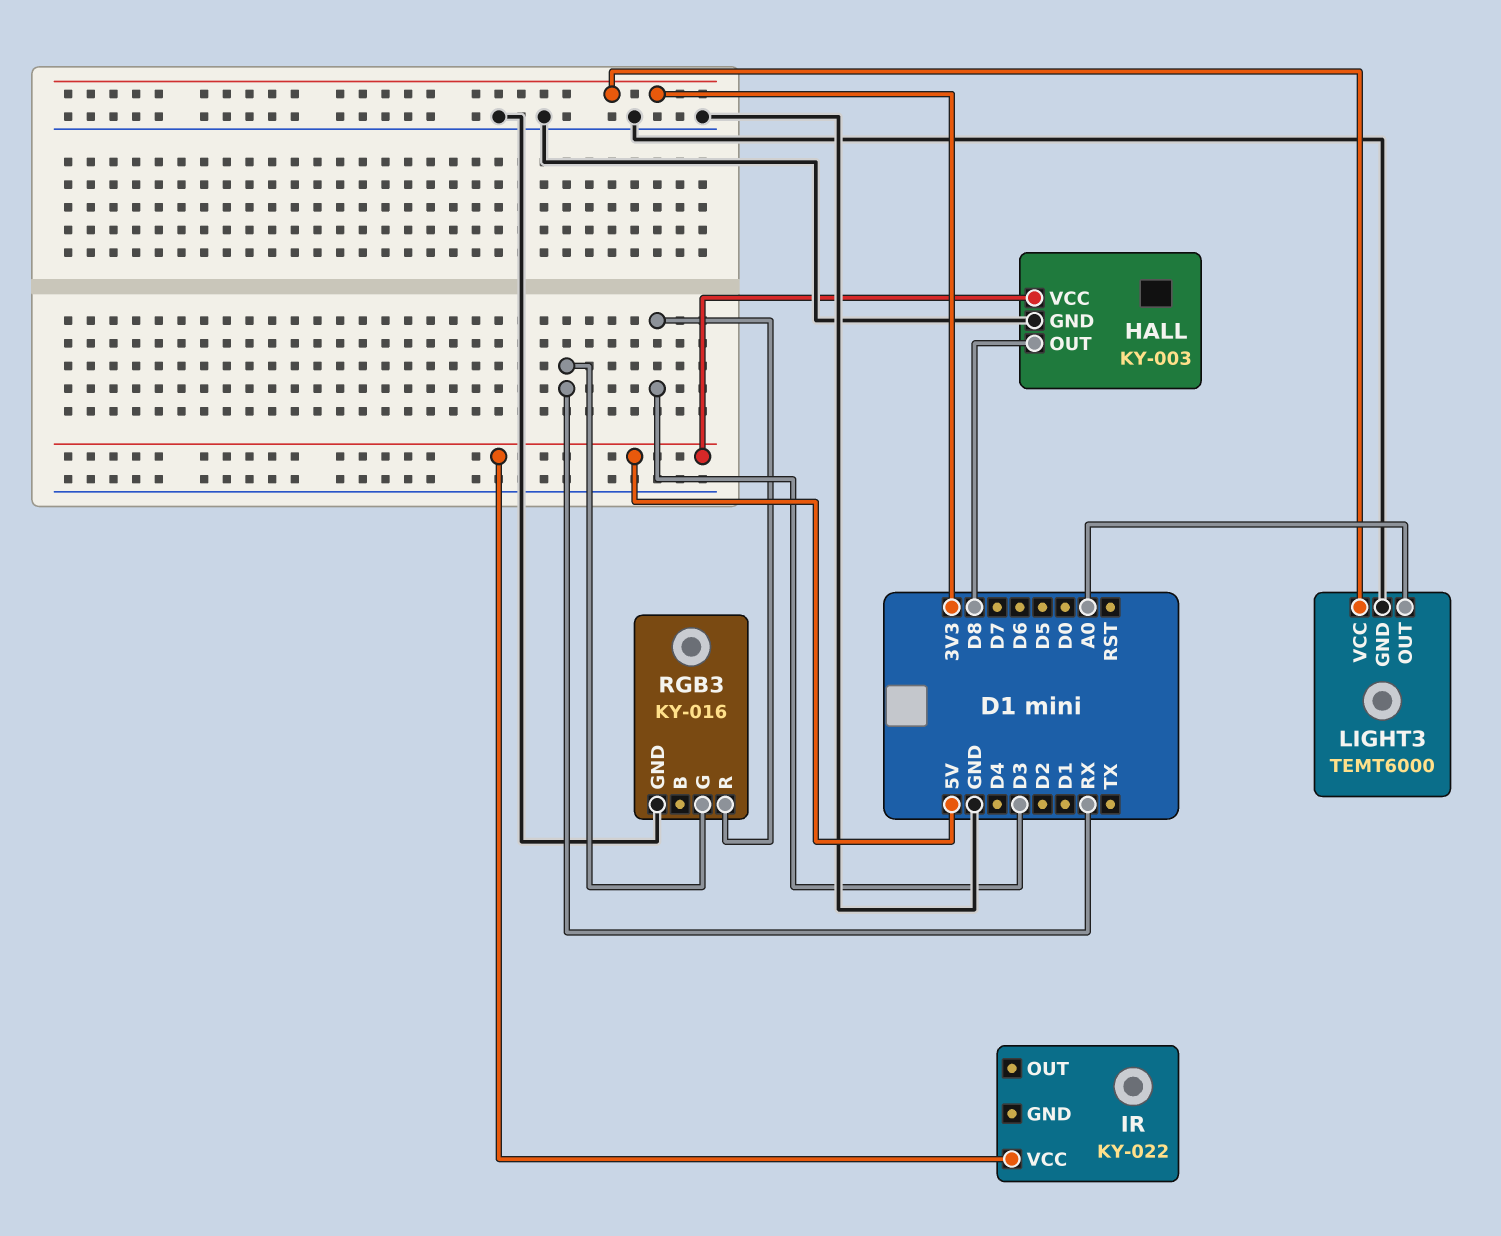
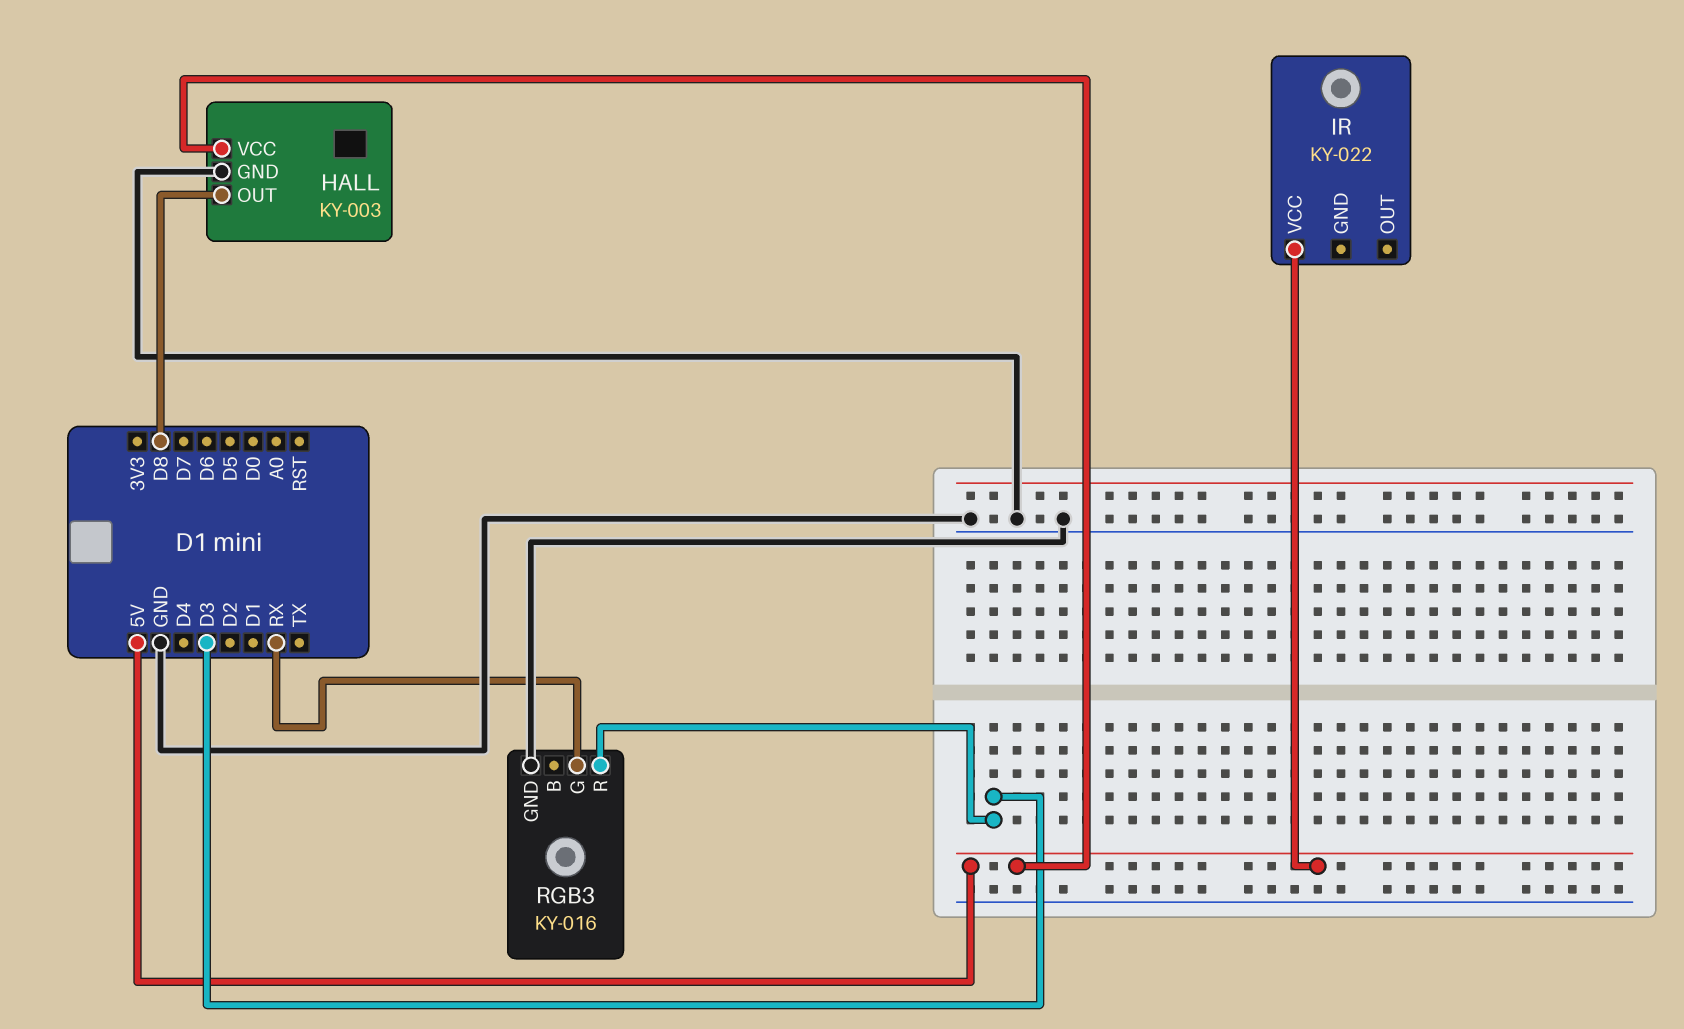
LIGHT3: TEMT6000 -> none
LIGHT3 pin GND: GND -> none
LIGHT3 pin OUT: A0 -> none
LIGHT3 pin VCC: 3V3 -> none

